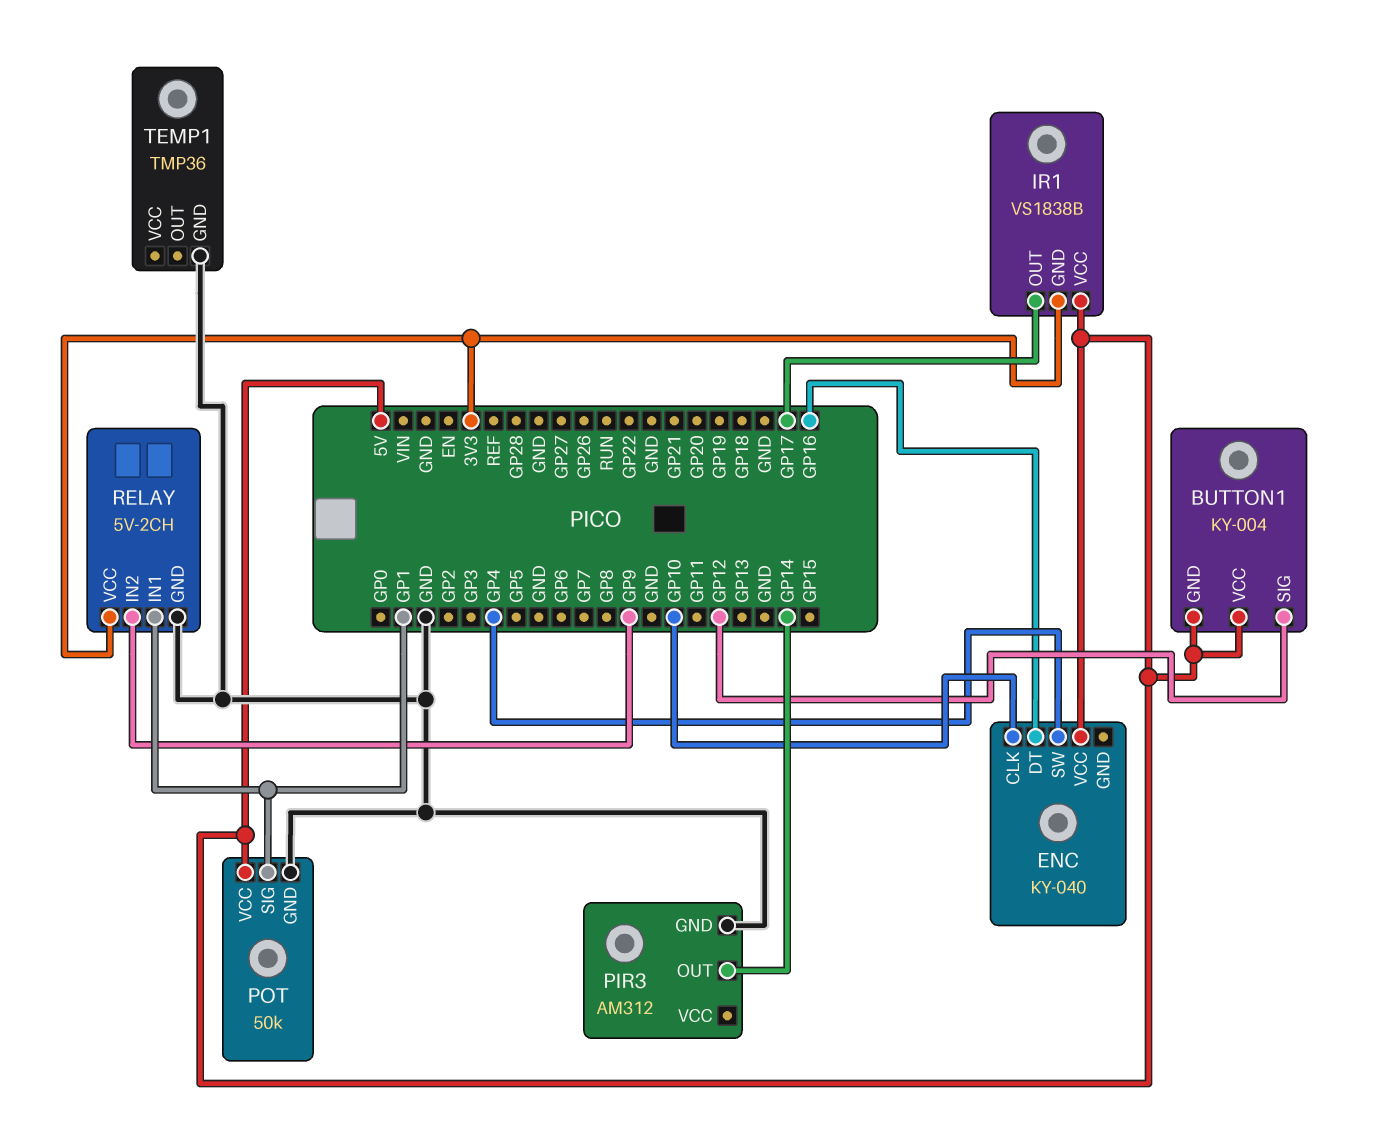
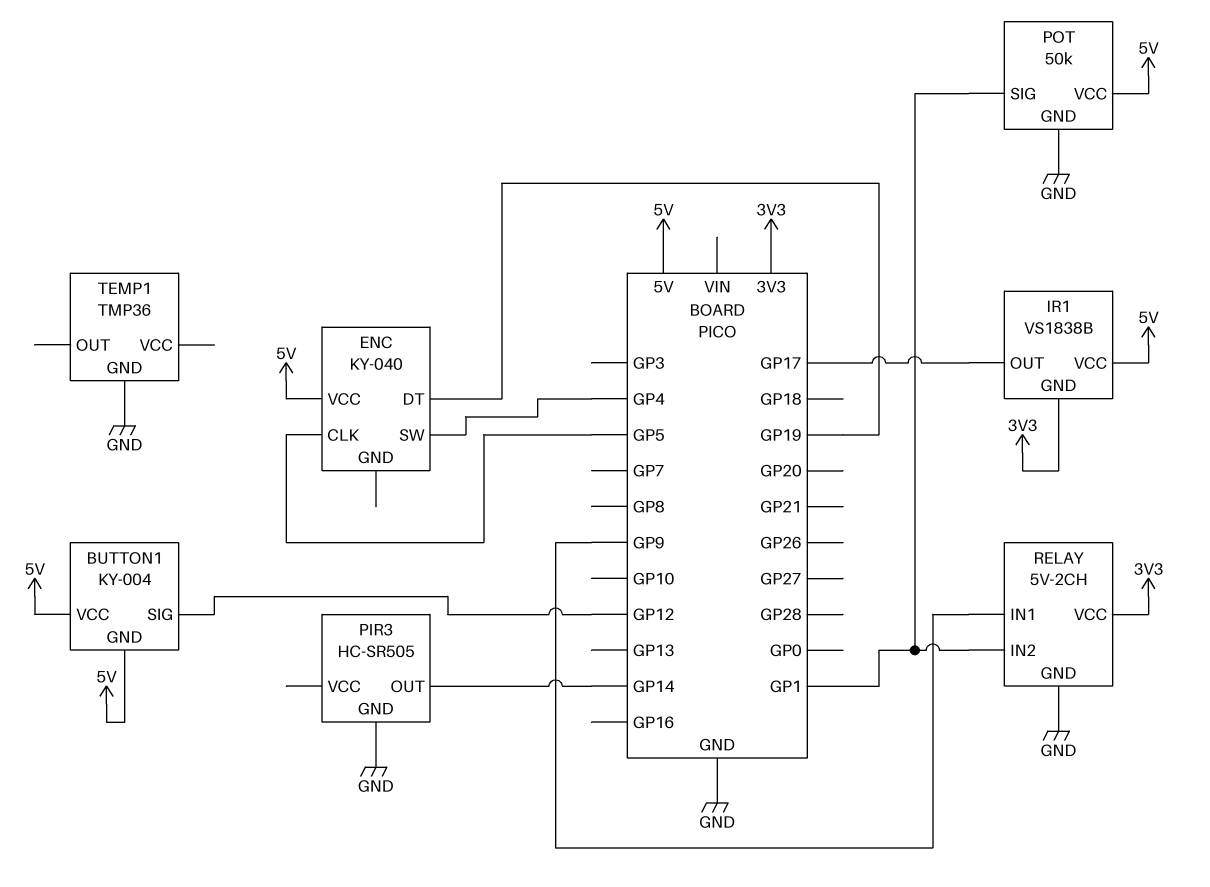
ENC pin CLK: GP10 -> GP5
ENC pin DT: GP16 -> GP19
PIR3: AM312 -> HC-SR505
RELAY pin IN1: GP1 -> GP9
RELAY pin IN2: GP9 -> GP1

